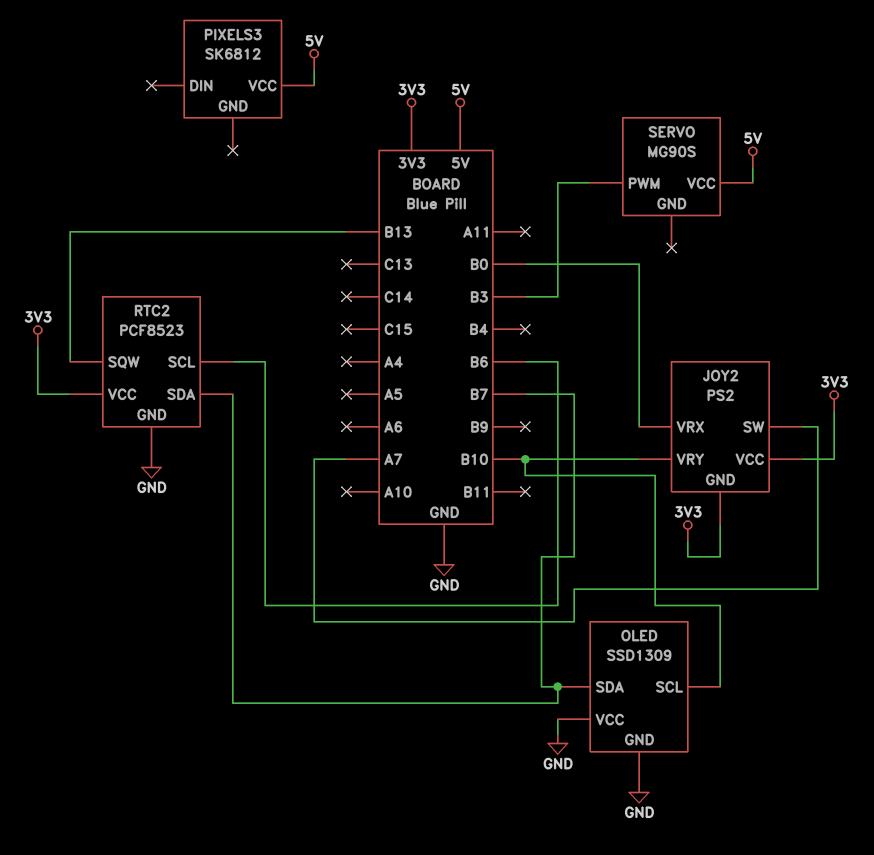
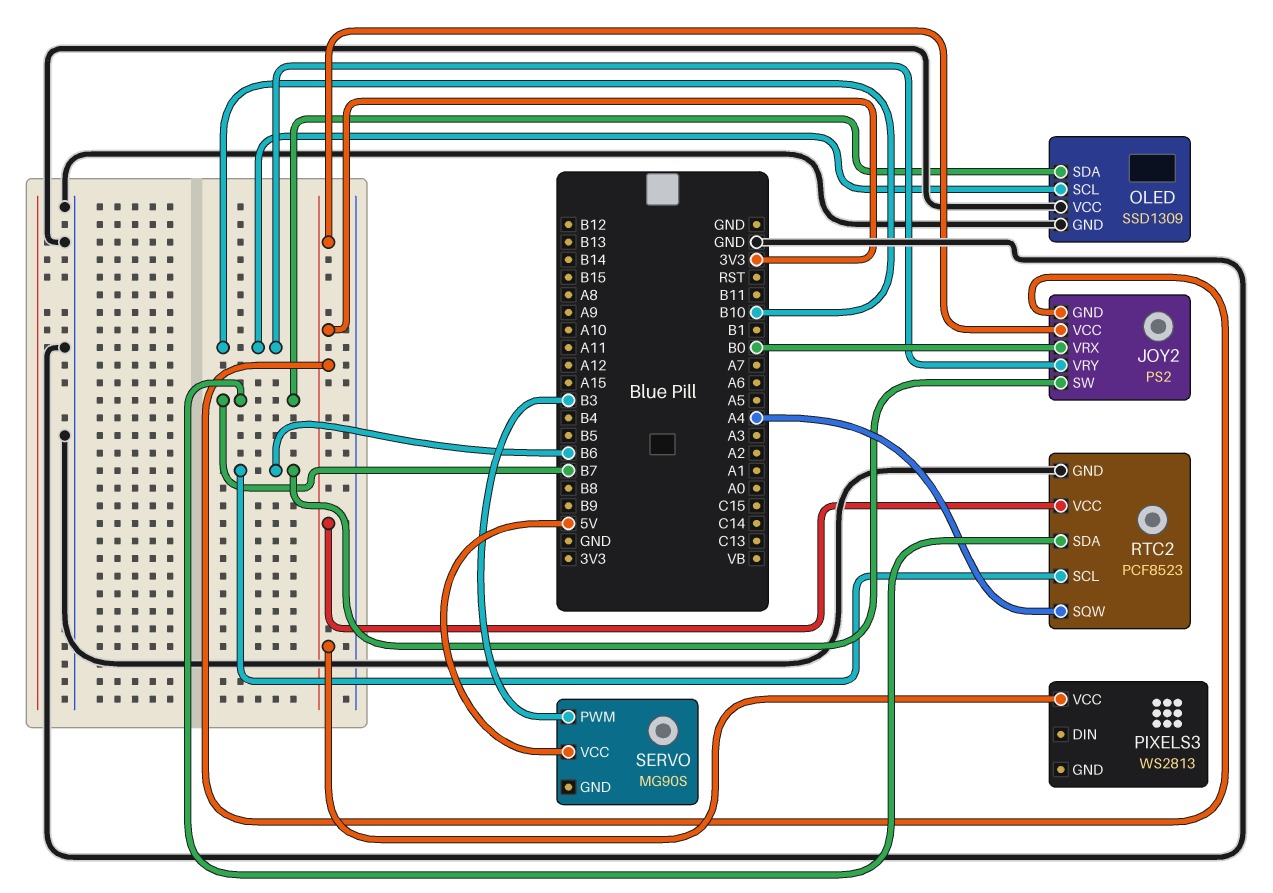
JOY2 pin SW: A7 -> B6
PIXELS3: SK6812 -> WS2813
PIXELS3 pin VCC: 5V -> 3V3
RTC2 pin SQW: B13 -> A4

